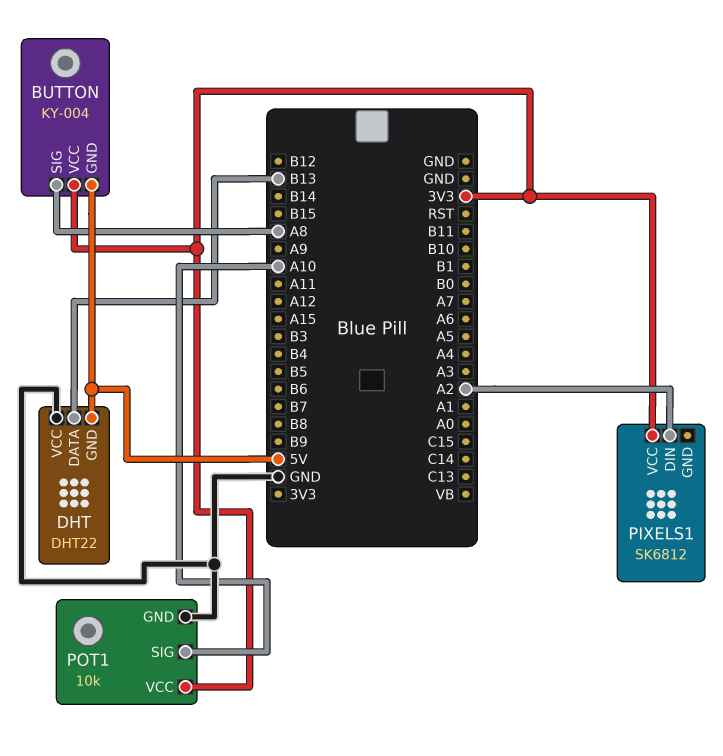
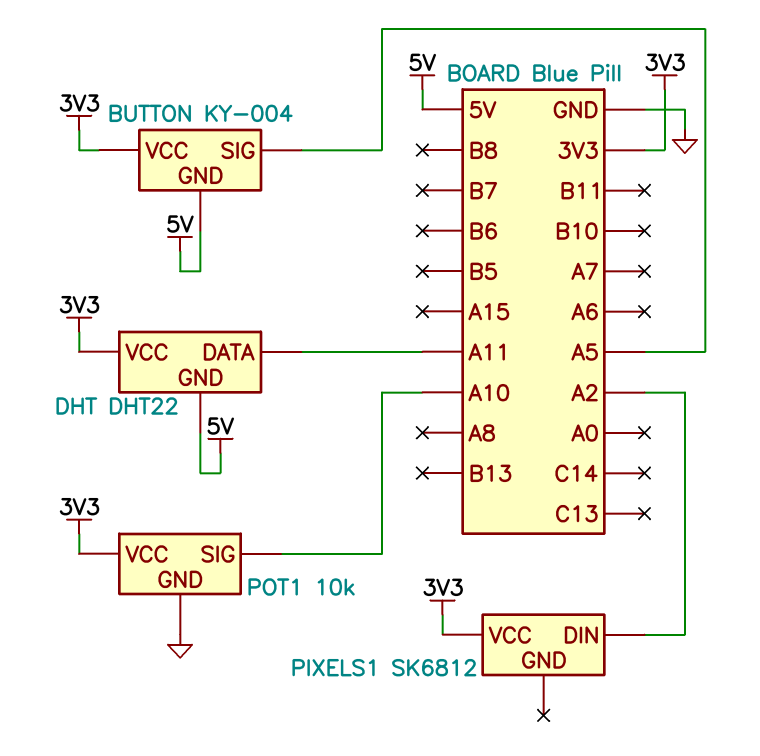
BUTTON pin SIG: A8 -> A5
DHT pin DATA: B13 -> A11
DHT pin VCC: GND -> 3V3

